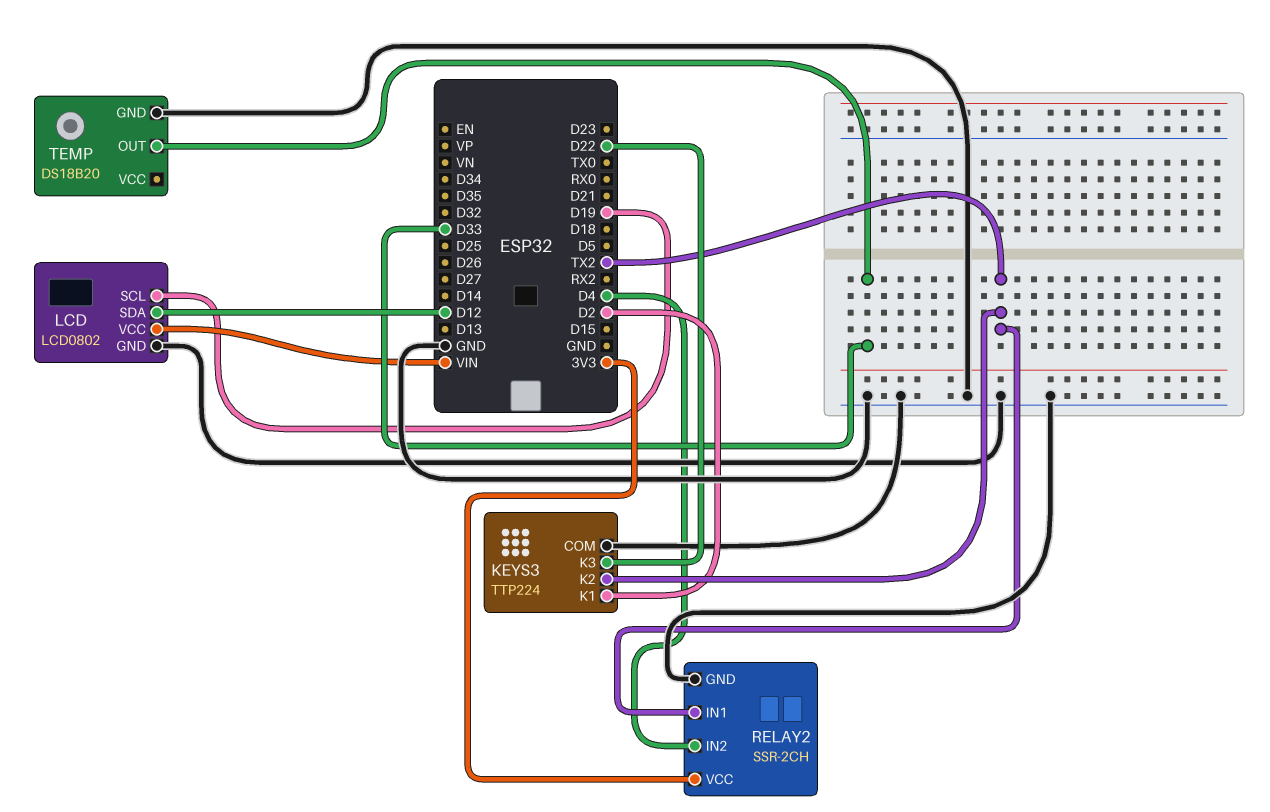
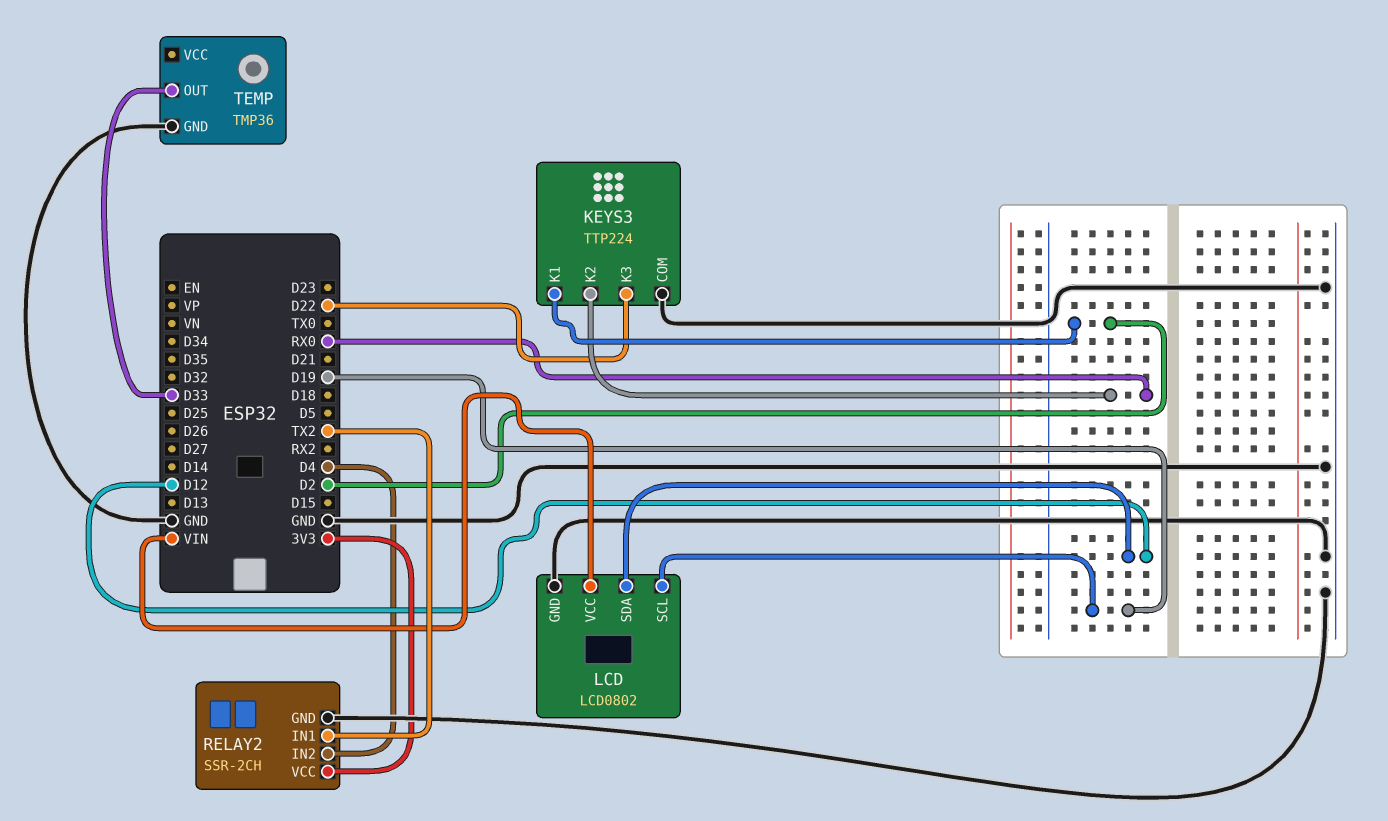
KEYS3 pin K2: TX2 -> RX0
TEMP: DS18B20 -> TMP36

